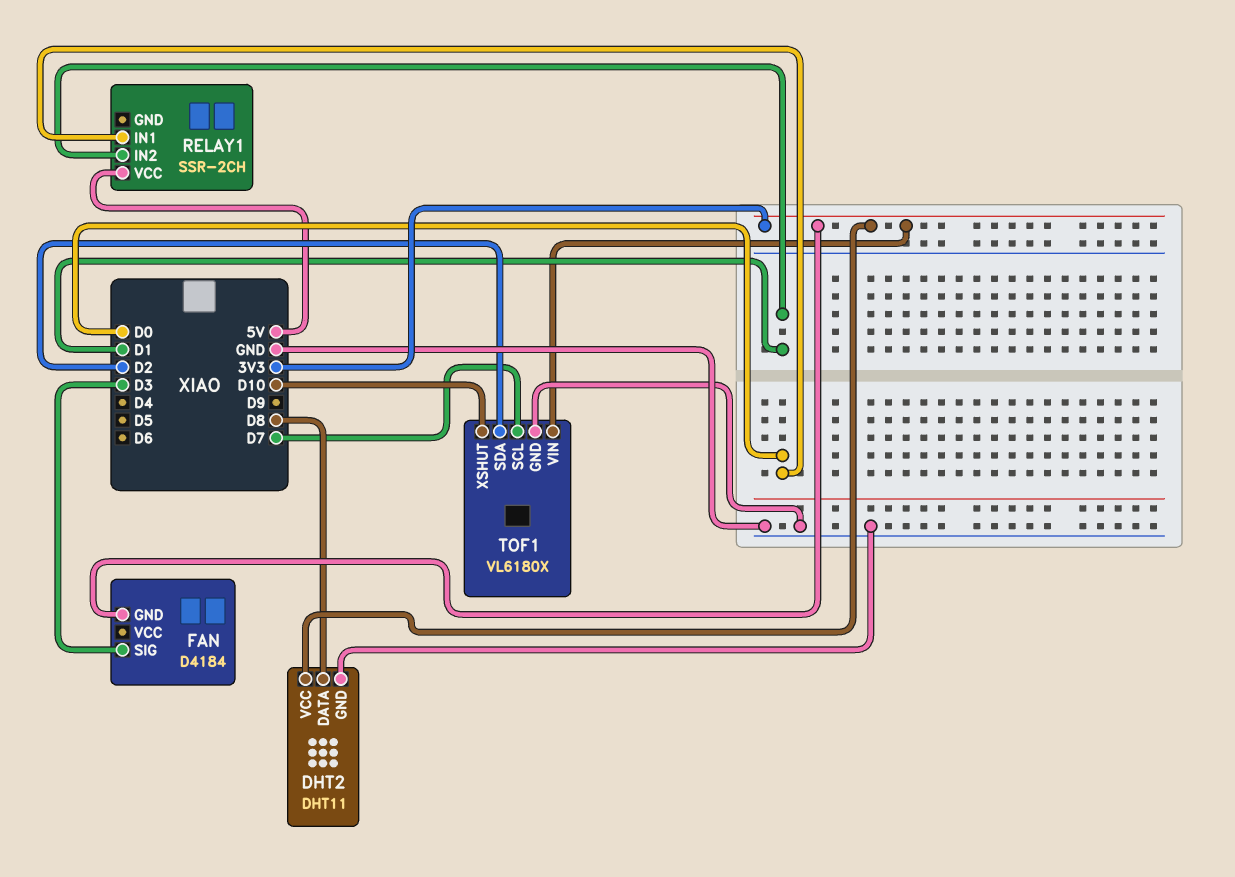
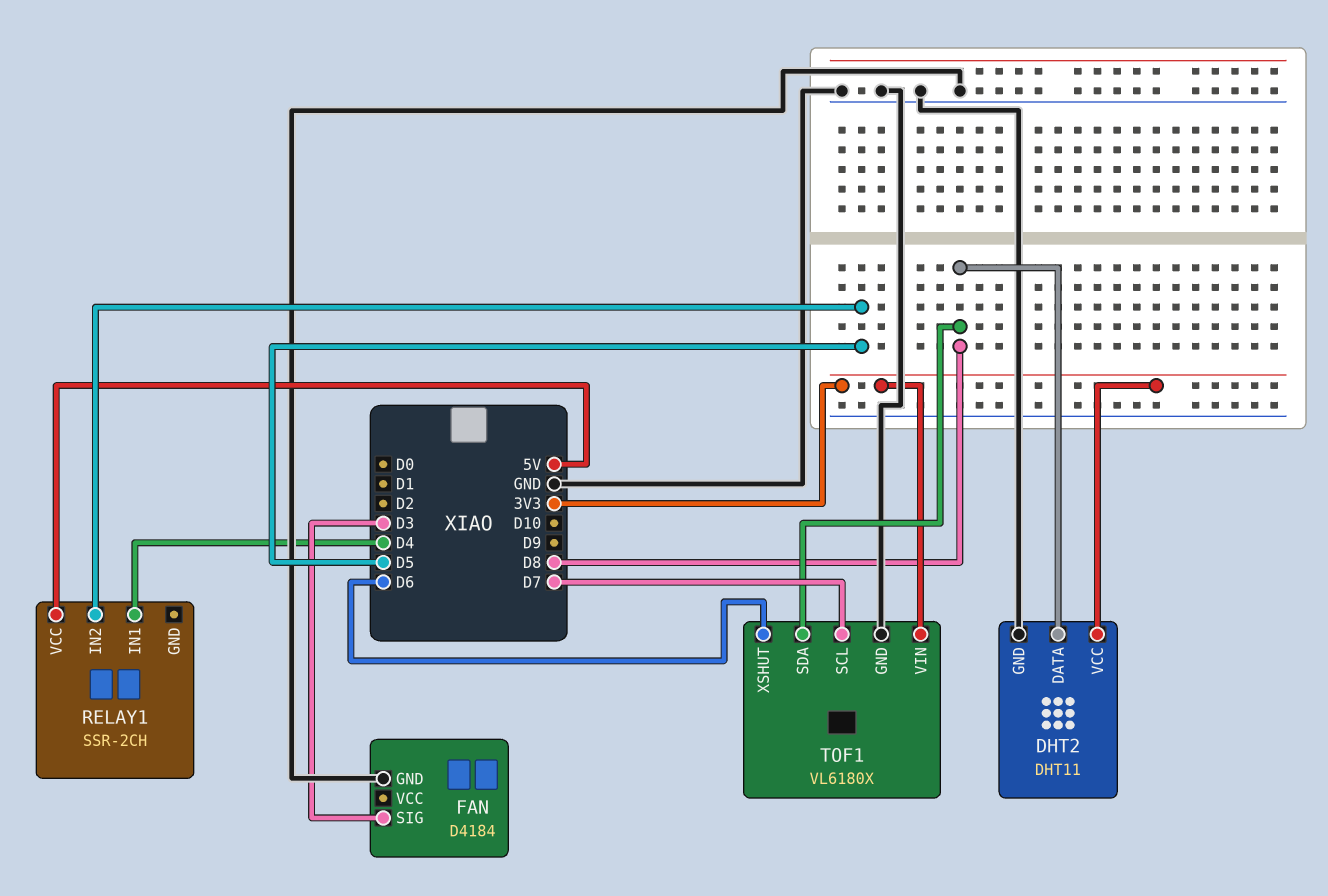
FAN pin GND: 3V3 -> GND
RELAY1 pin IN1: D0 -> D4
RELAY1 pin IN2: D1 -> D5
TOF1 pin SDA: D2 -> D8
TOF1 pin XSHUT: D10 -> D6

